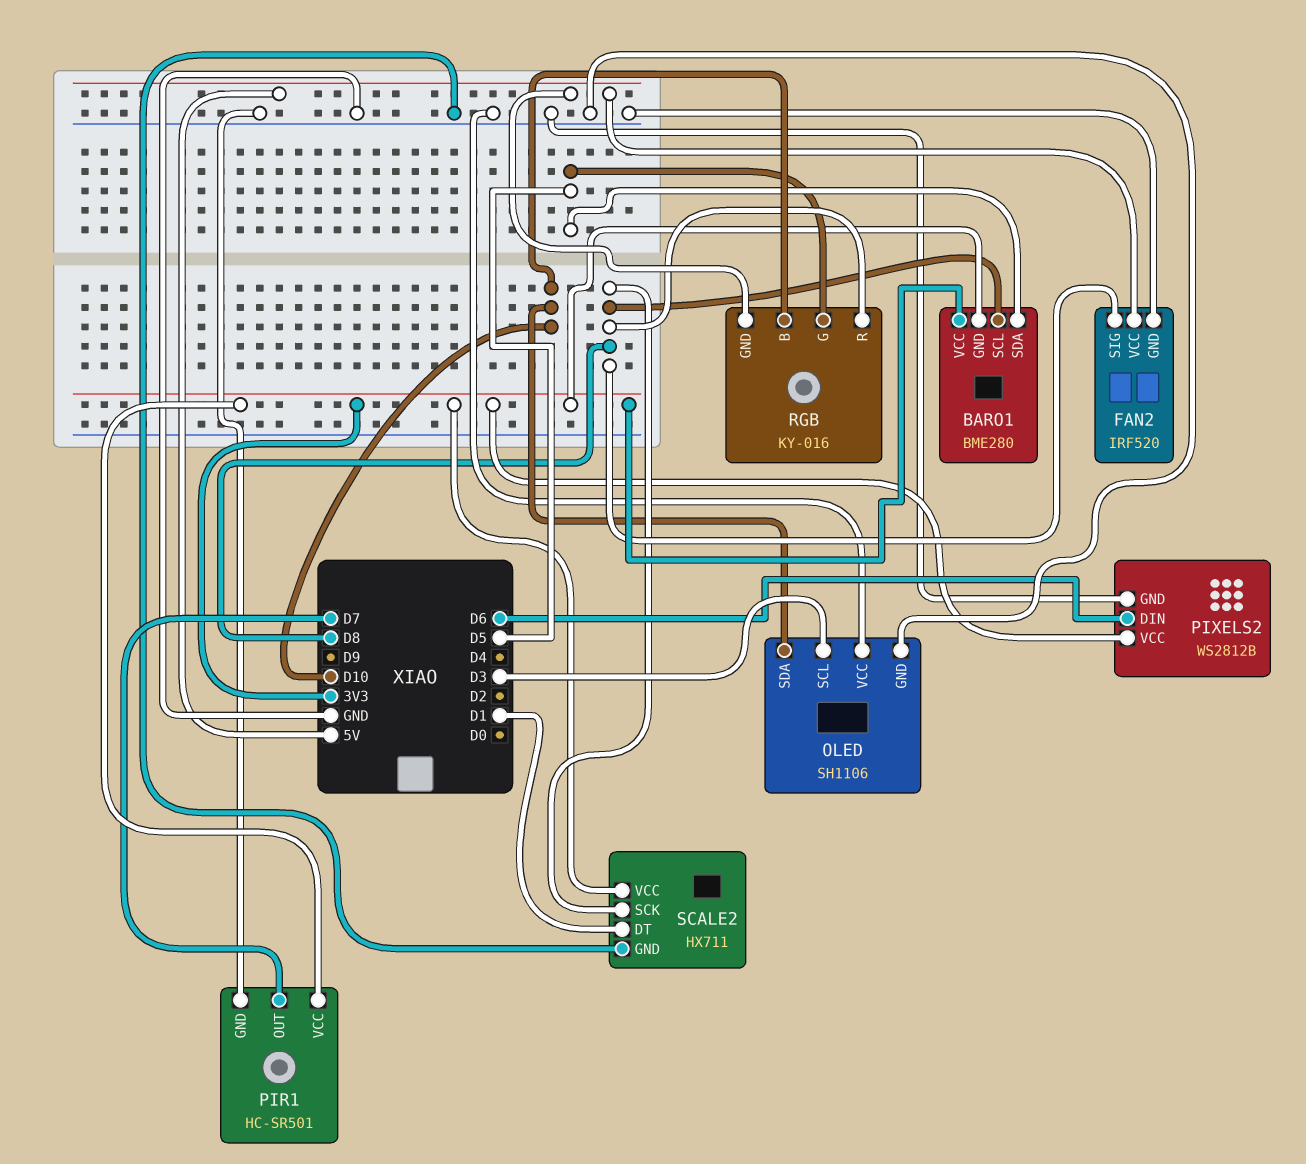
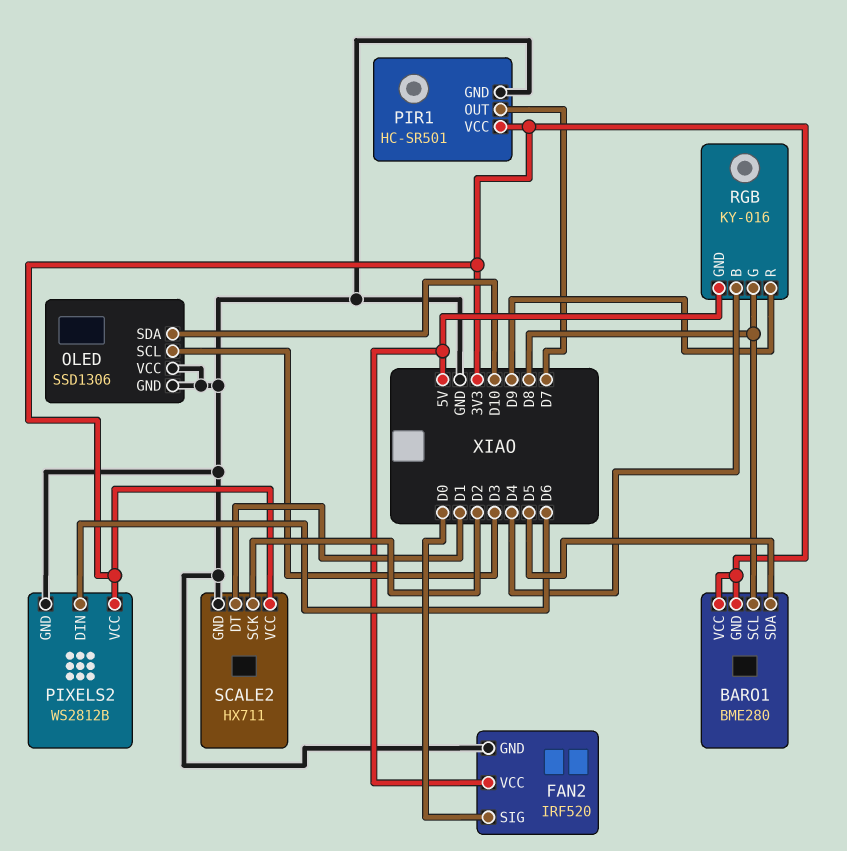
FAN2 pin SIG: D8 -> D0
OLED: SH1106 -> SSD1306
RGB pin B: D10 -> D4
RGB pin G: D5 -> D8
RGB pin R: D8 -> D9
SCALE2 pin SCK: D8 -> D2

